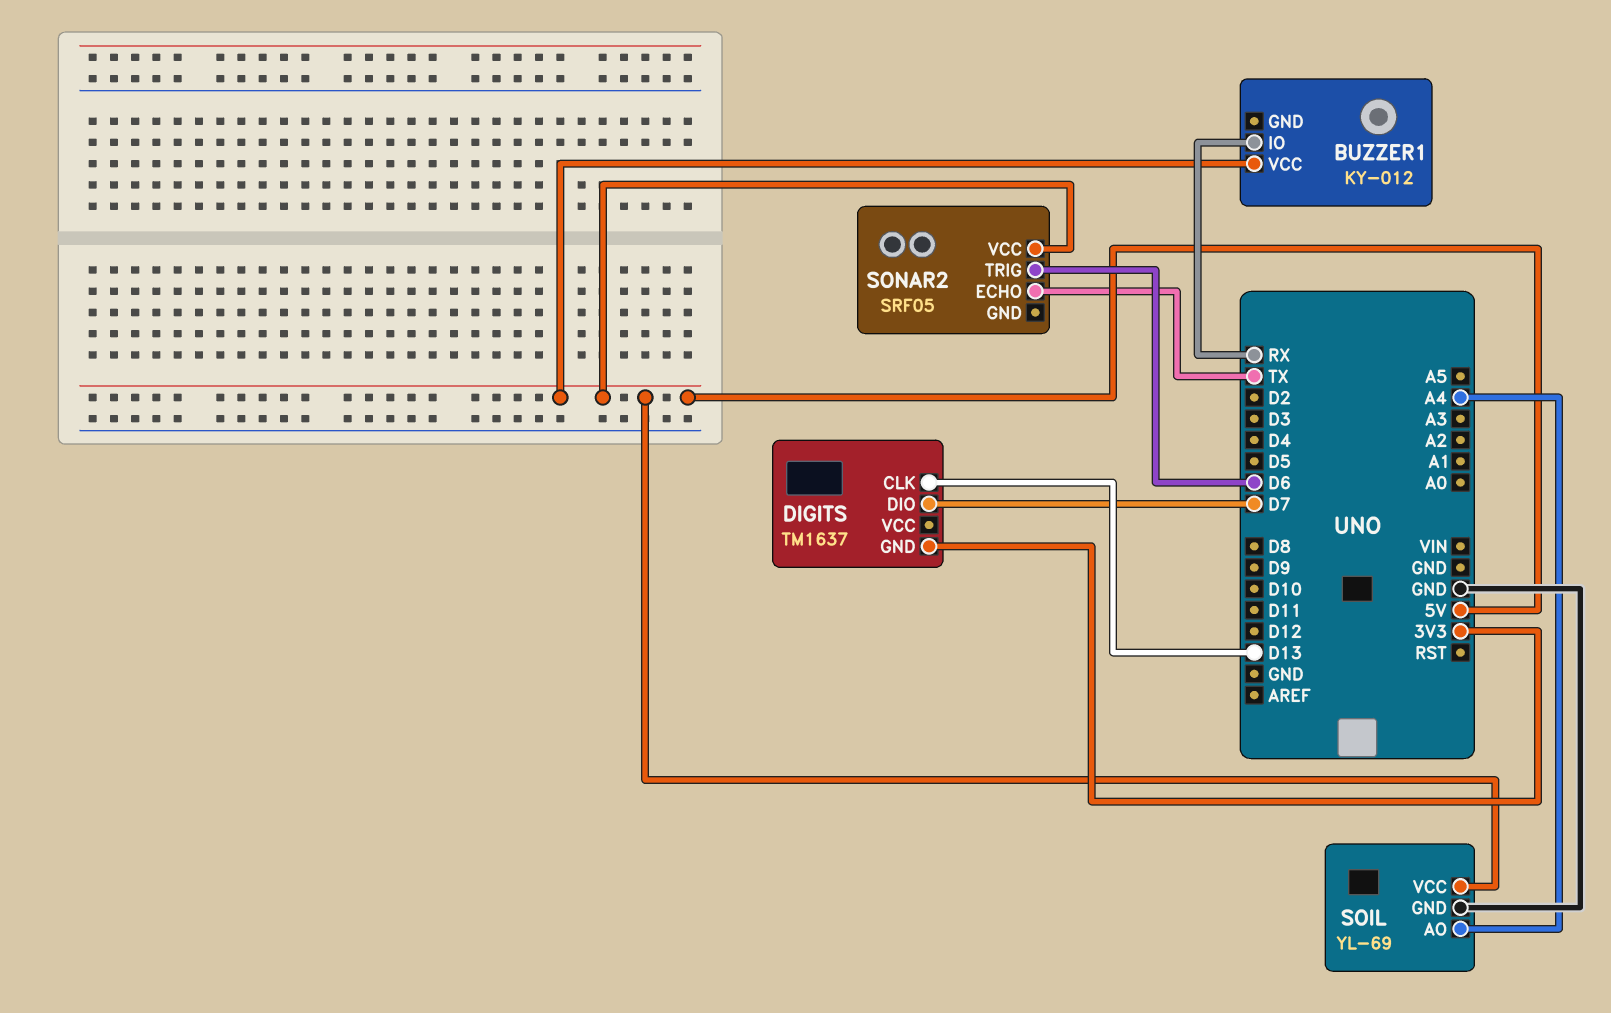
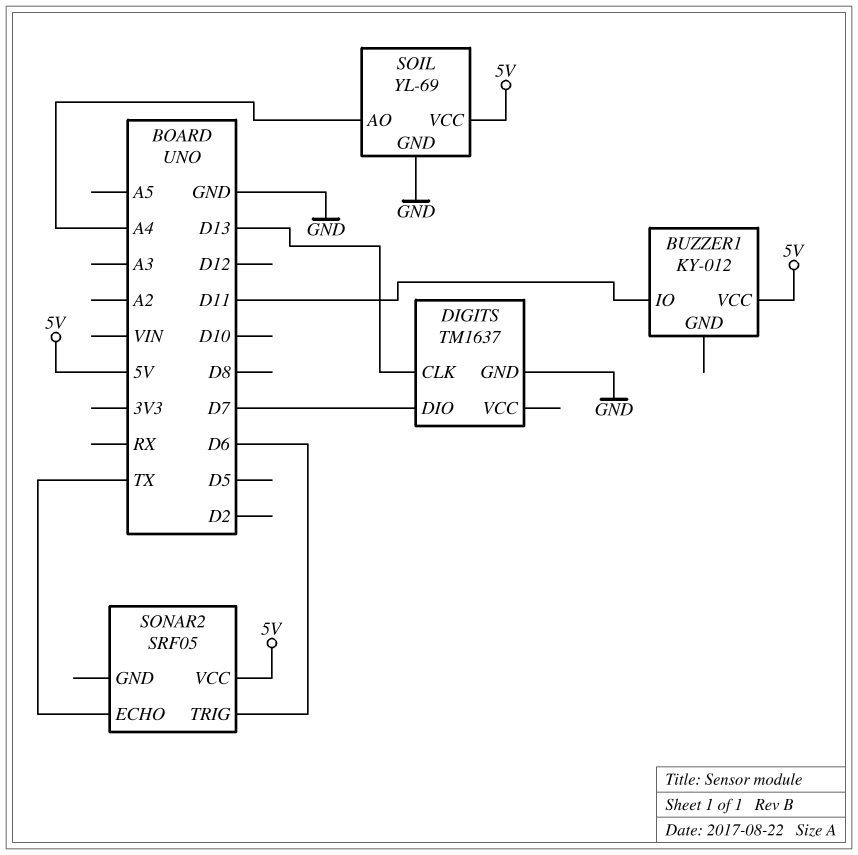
BUZZER1 pin IO: RX -> D11
DIGITS pin GND: 3V3 -> GND

